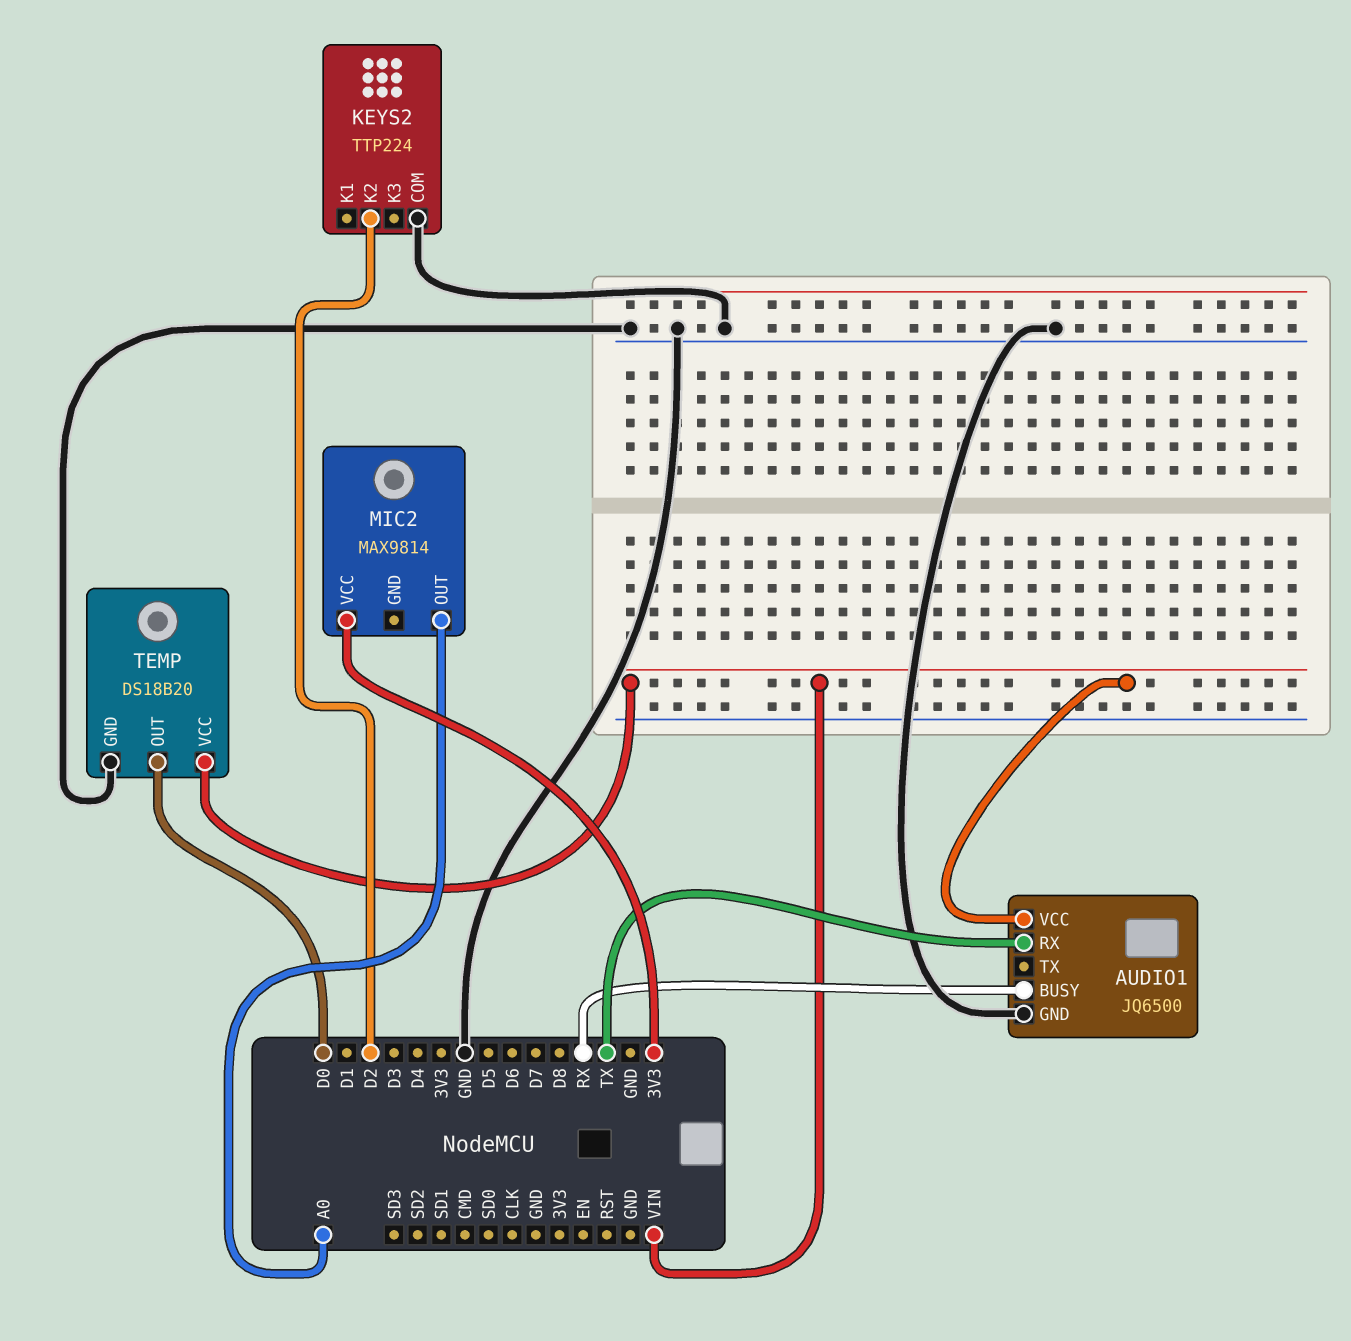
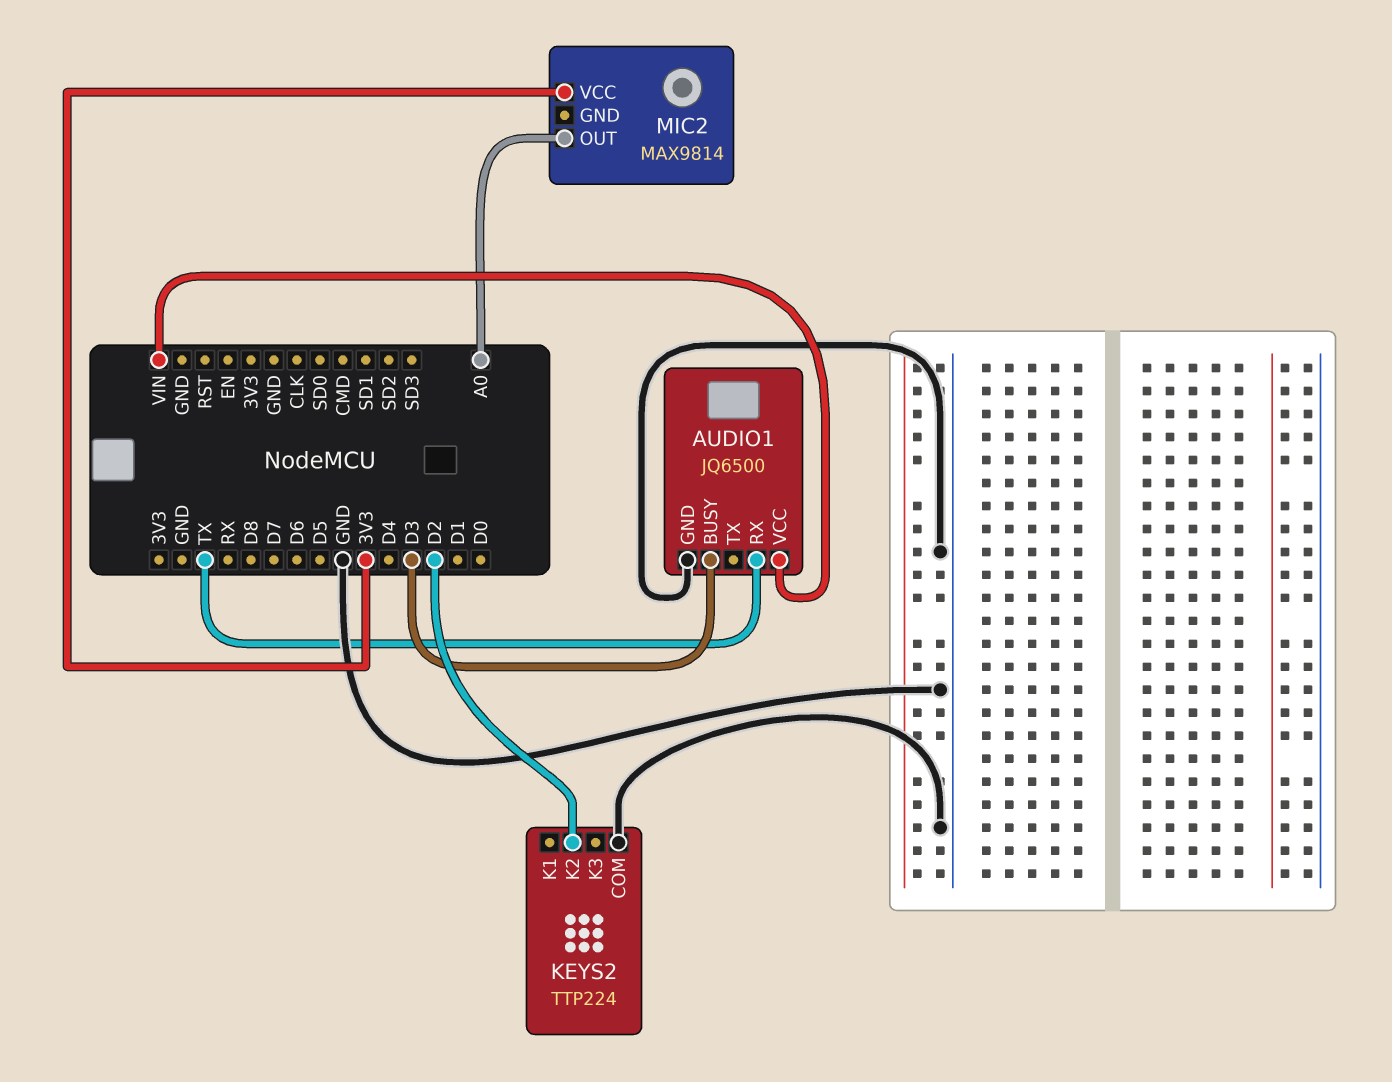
AUDIO1 pin BUSY: RX -> D3
TEMP: DS18B20 -> none
TEMP pin GND: GND -> none
TEMP pin OUT: D0 -> none
TEMP pin VCC: VIN -> none

